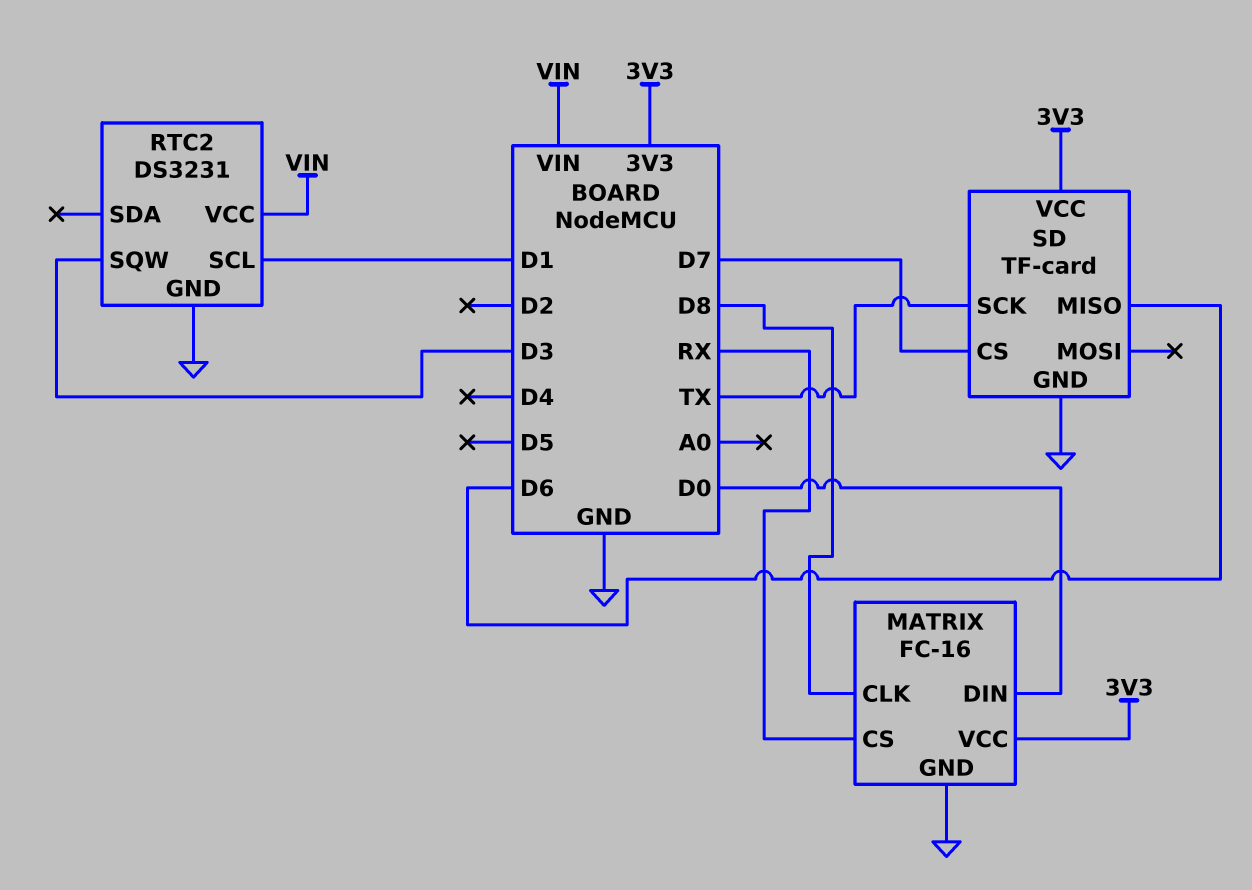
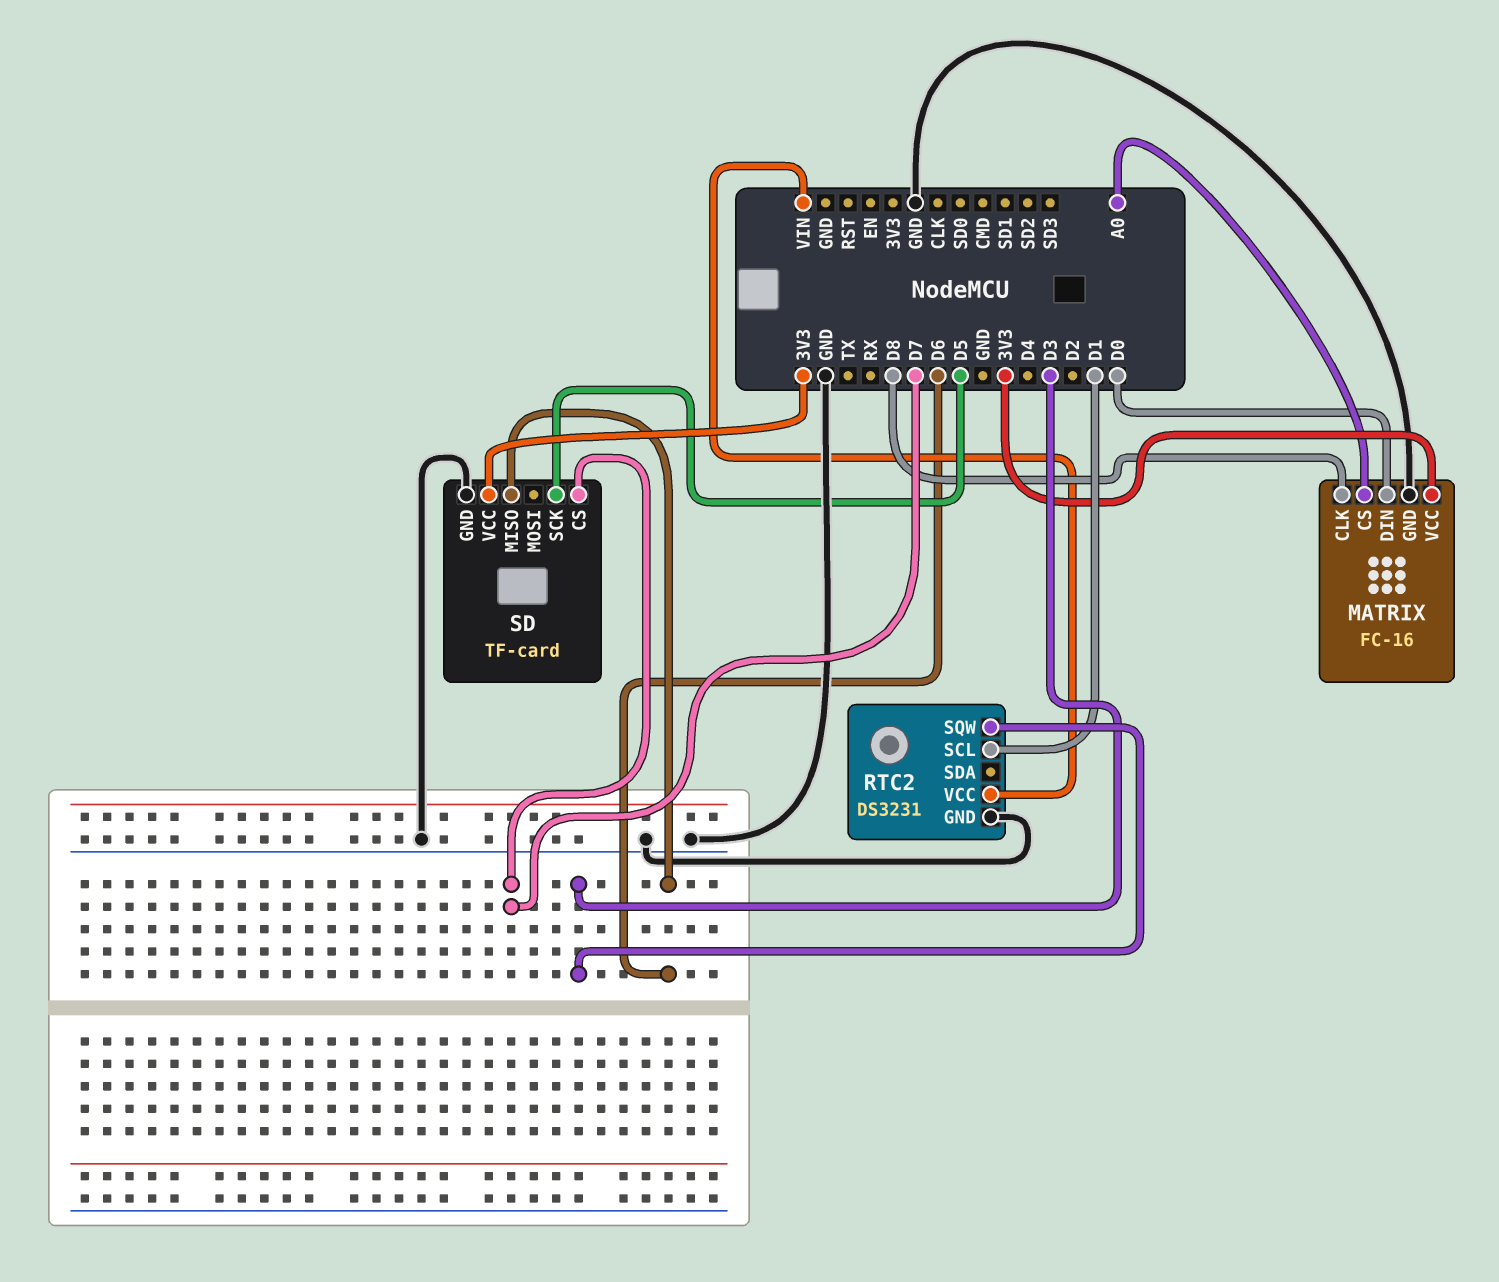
MATRIX pin CS: RX -> A0
SD pin SCK: TX -> D5

